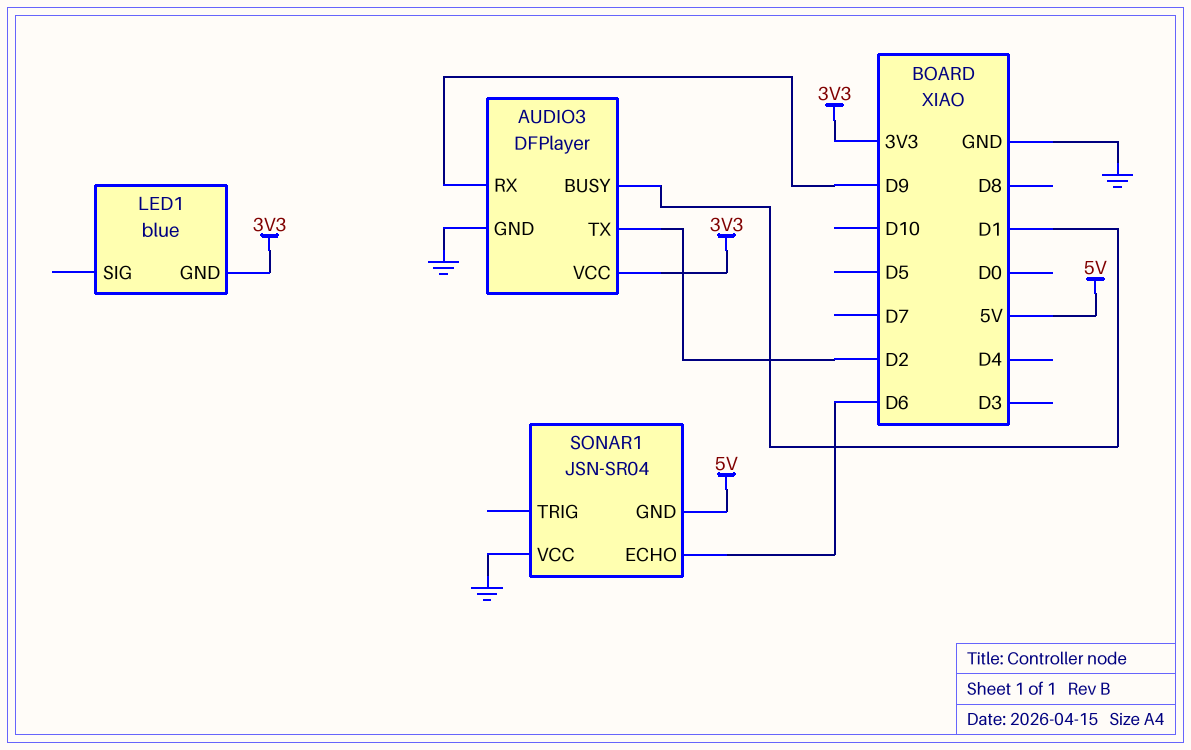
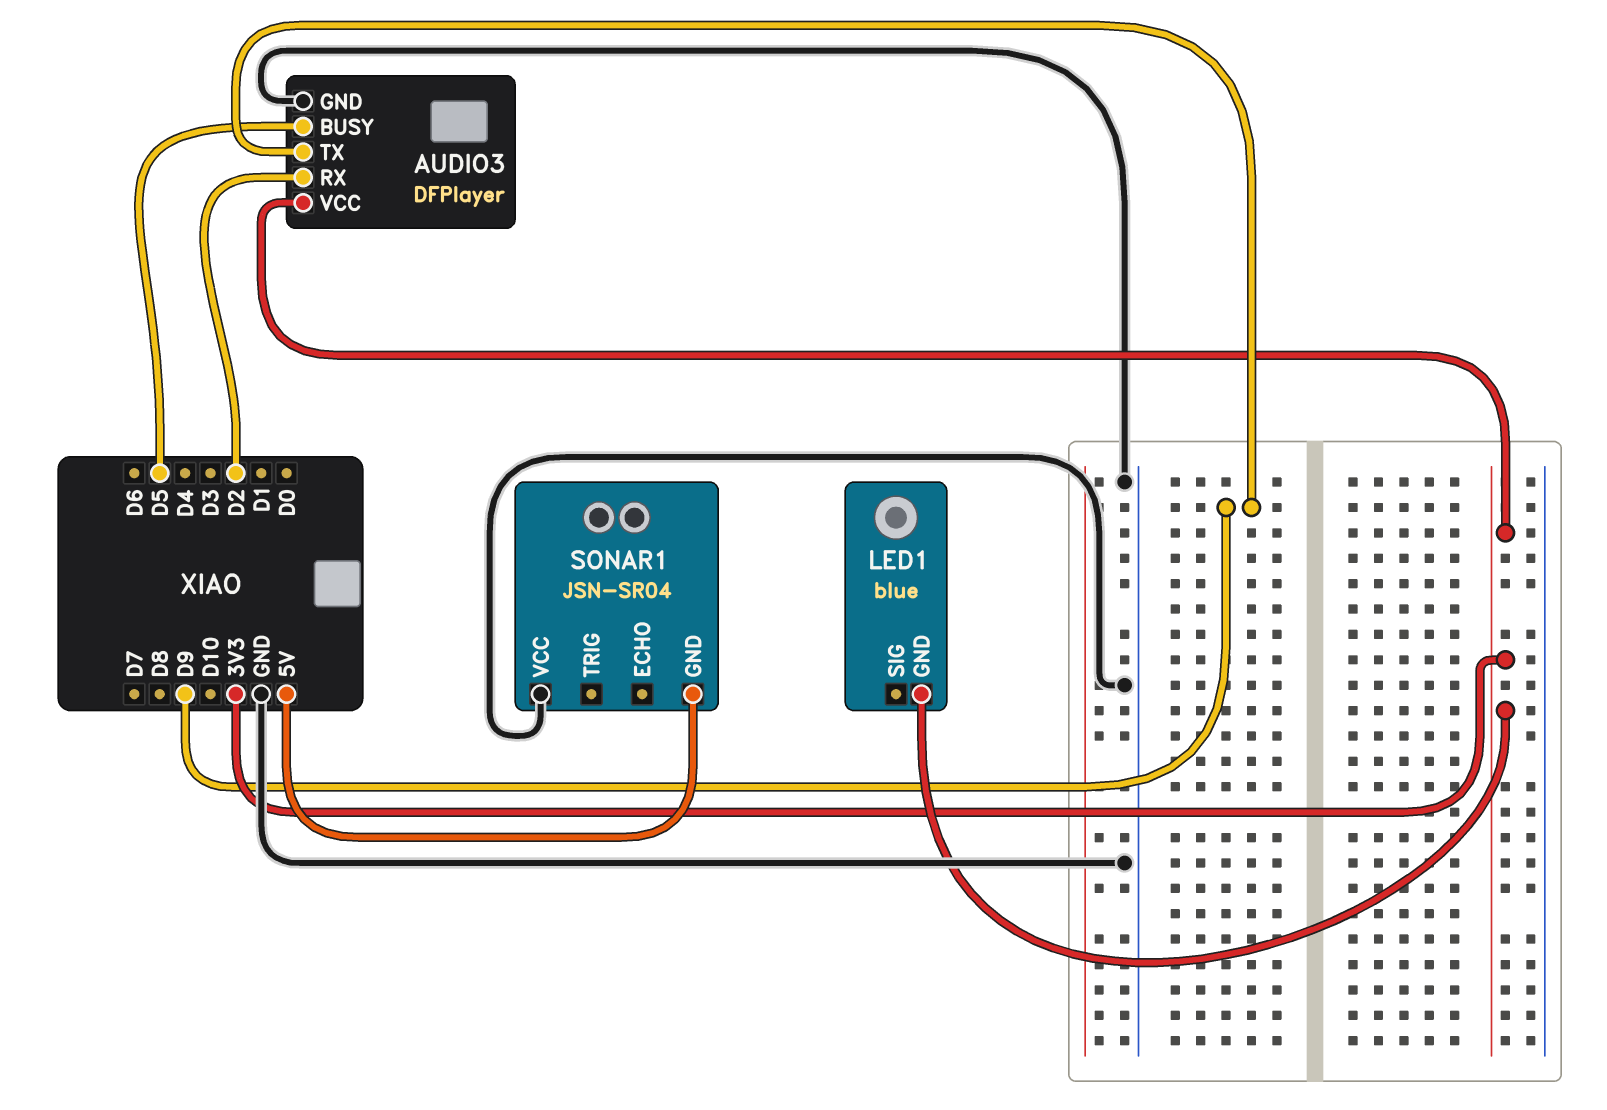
AUDIO3 pin BUSY: D1 -> D5
AUDIO3 pin RX: D9 -> D2
AUDIO3 pin TX: D2 -> D9
SONAR1 pin ECHO: D6 -> none

